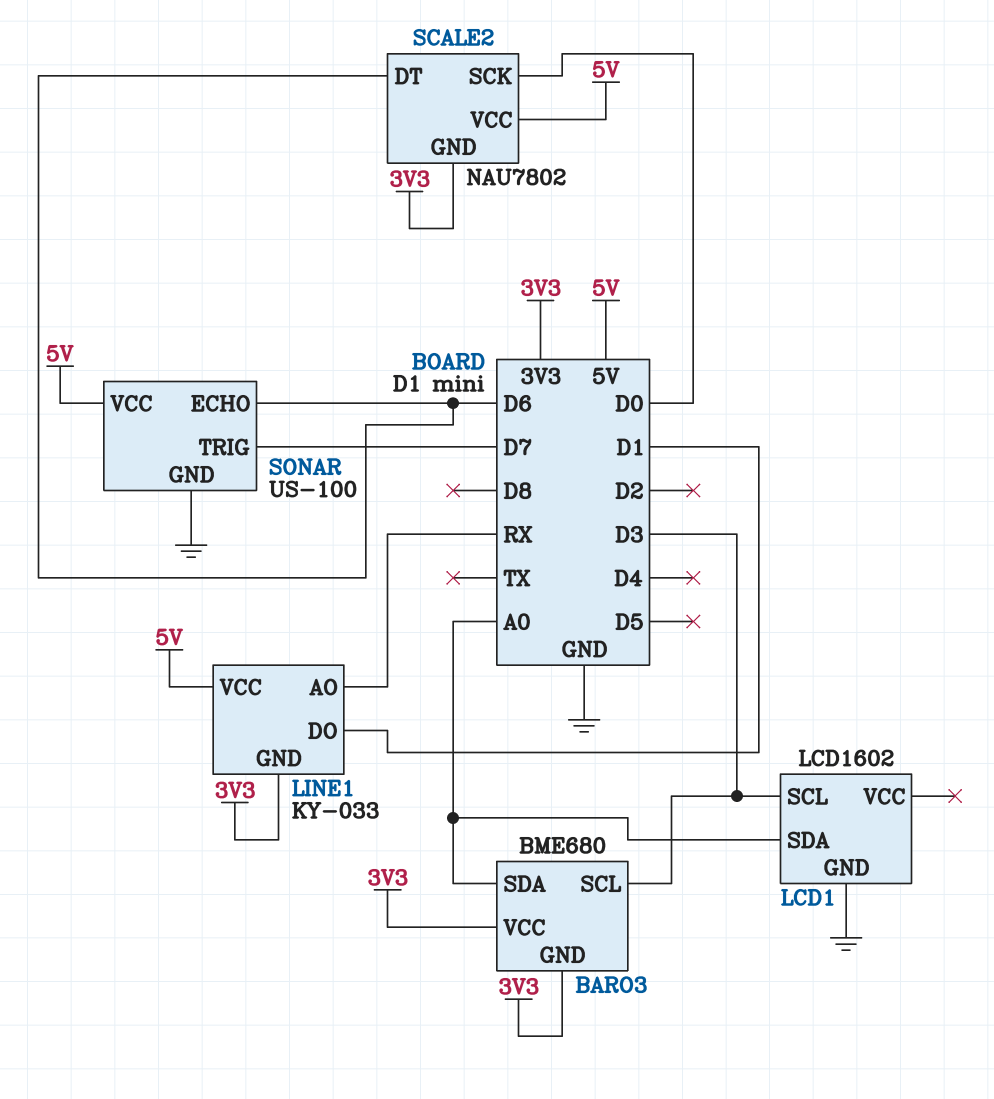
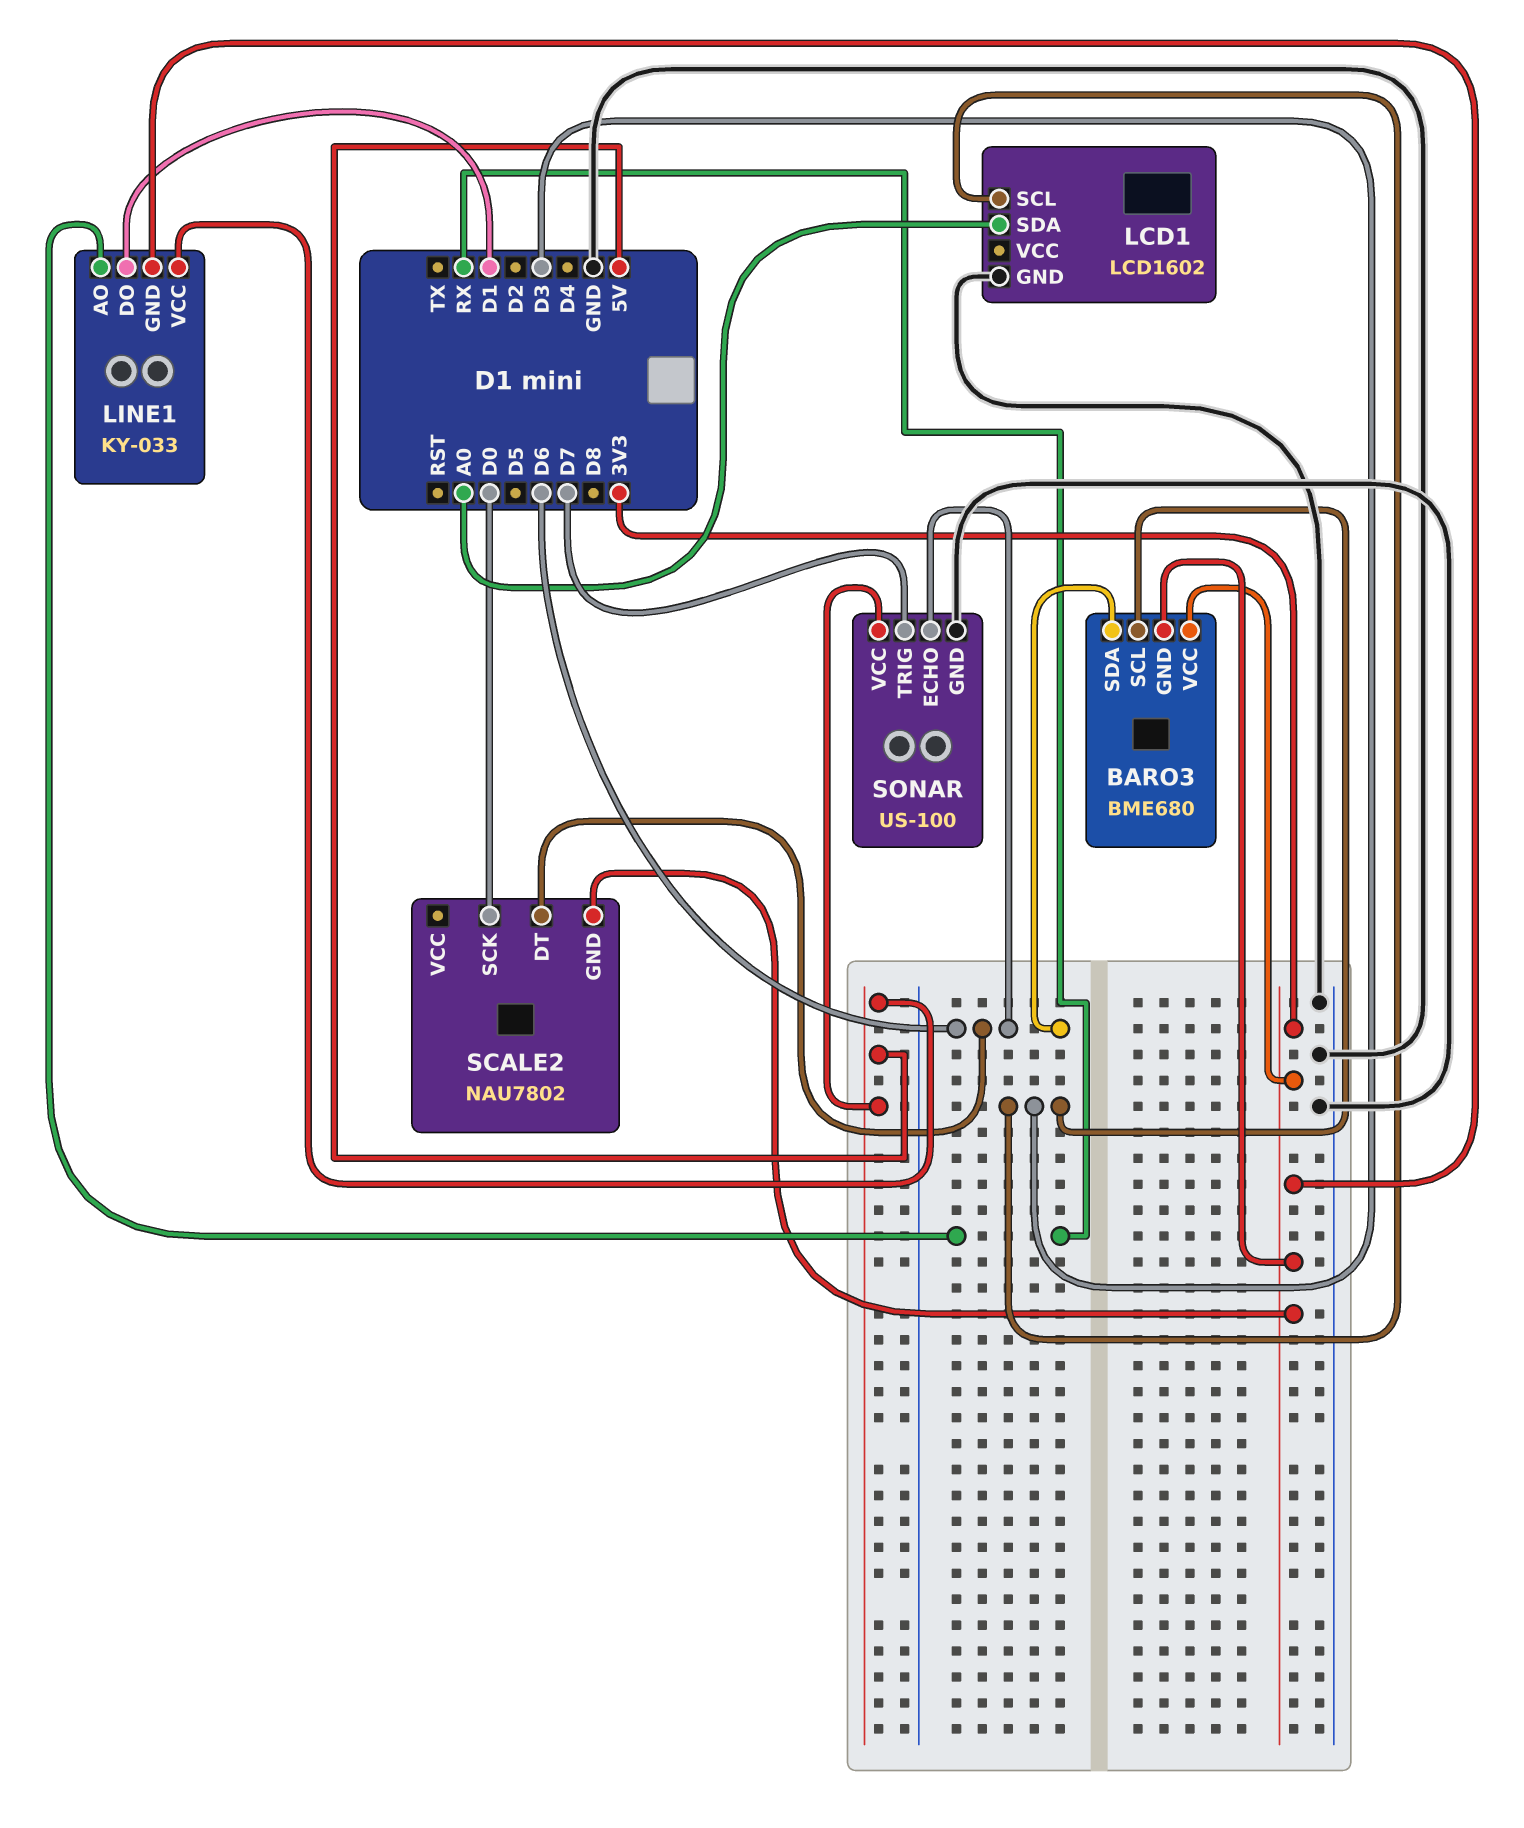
BARO3 pin SDA: A0 -> D6
SCALE2 pin VCC: 5V -> none

